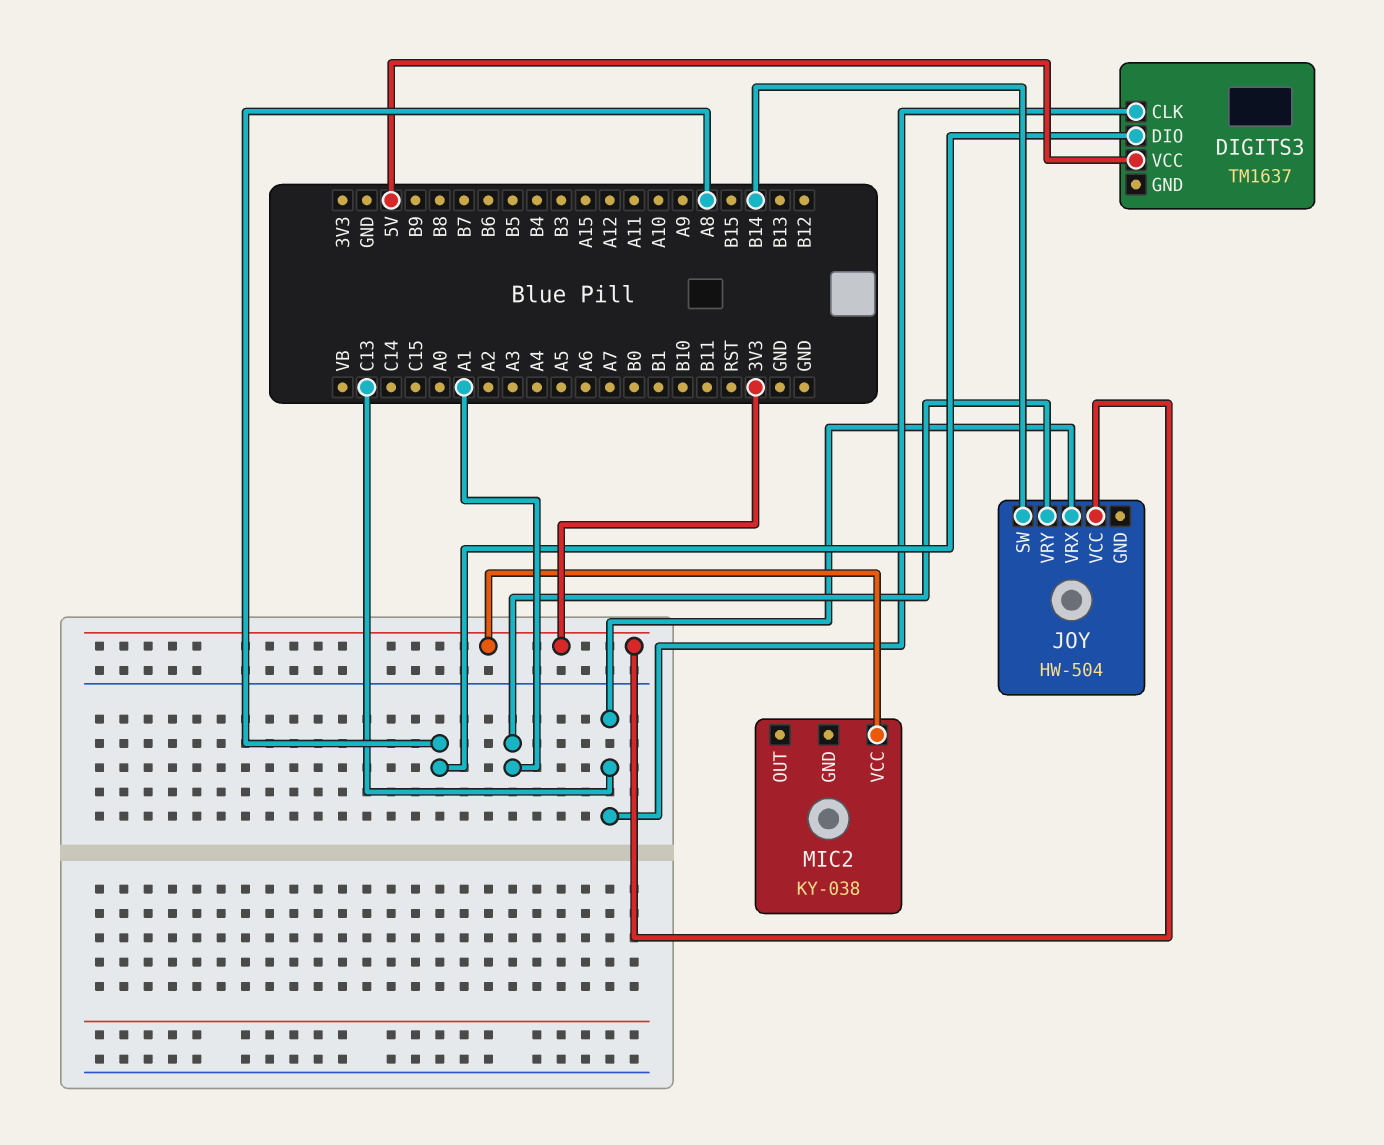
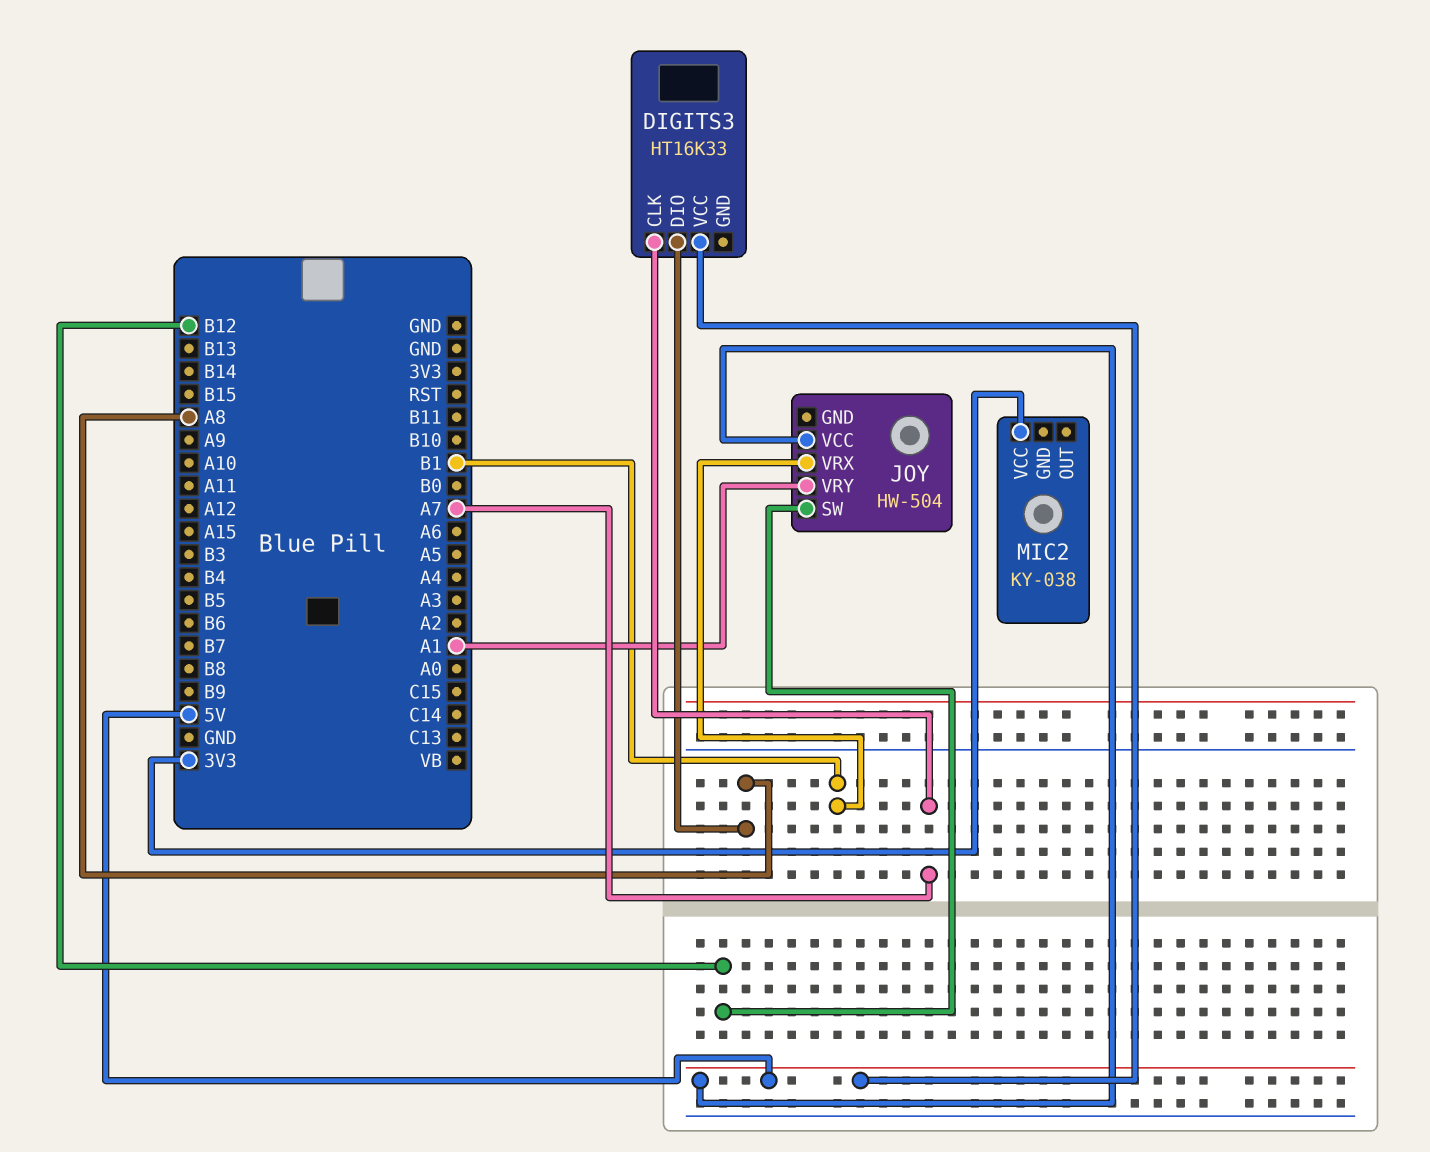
DIGITS3: TM1637 -> HT16K33
DIGITS3 pin CLK: C13 -> A7
JOY pin SW: B14 -> B12
JOY pin VCC: 3V3 -> 5V
JOY pin VRX: C13 -> B1

